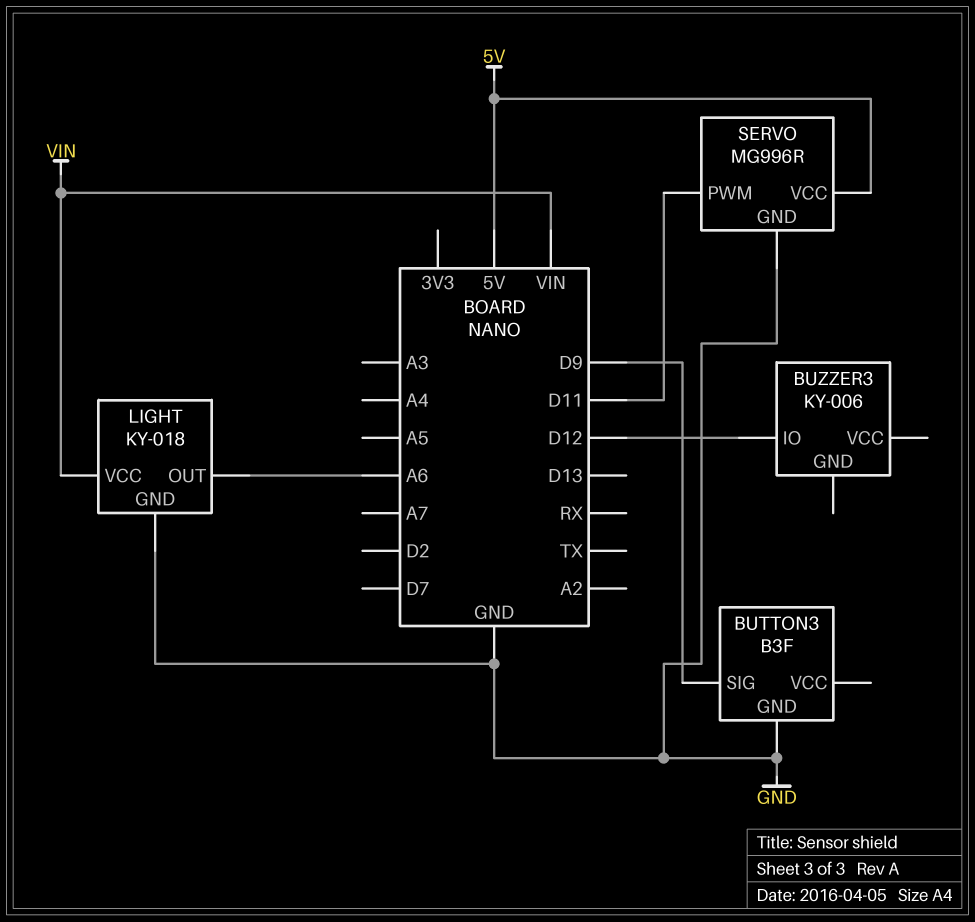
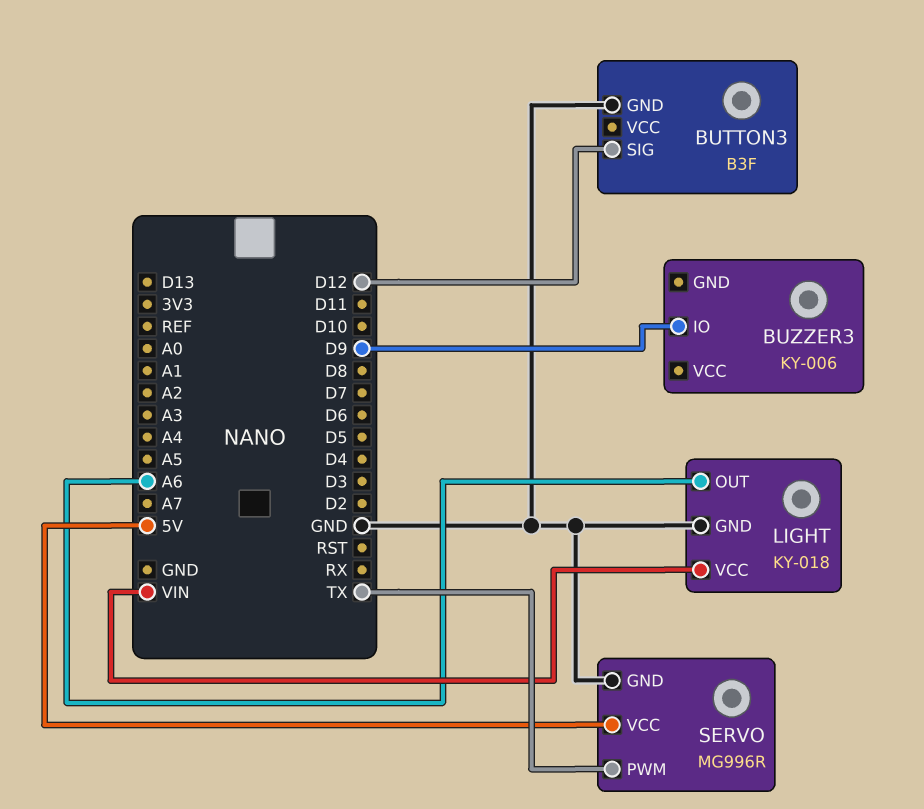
BUTTON3 pin SIG: D9 -> D12
BUZZER3 pin IO: D12 -> D9
SERVO pin PWM: D11 -> TX

